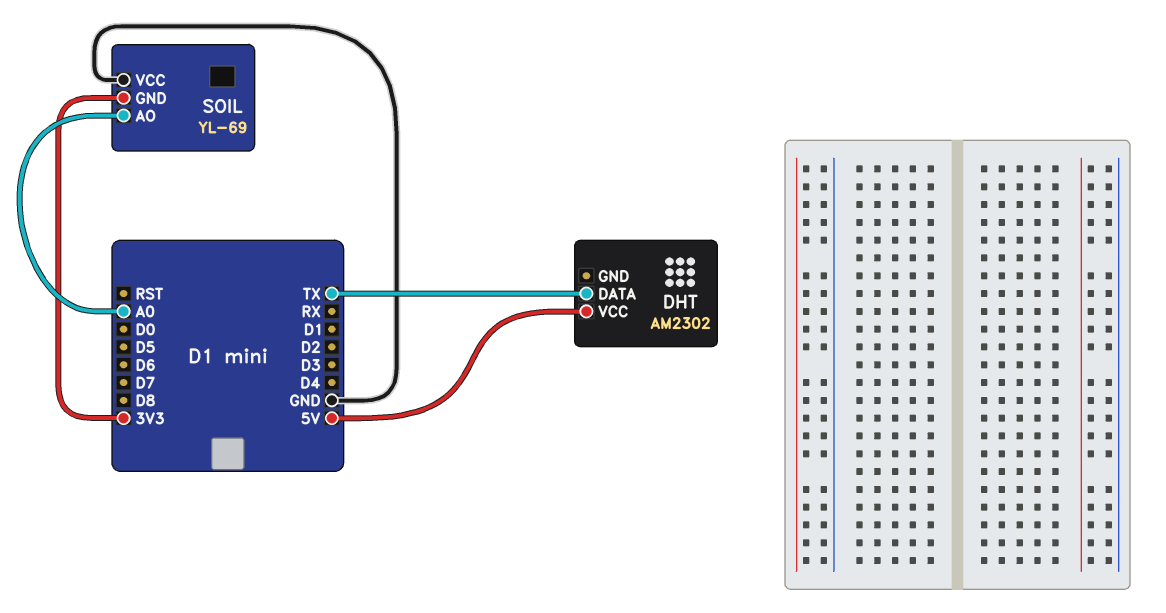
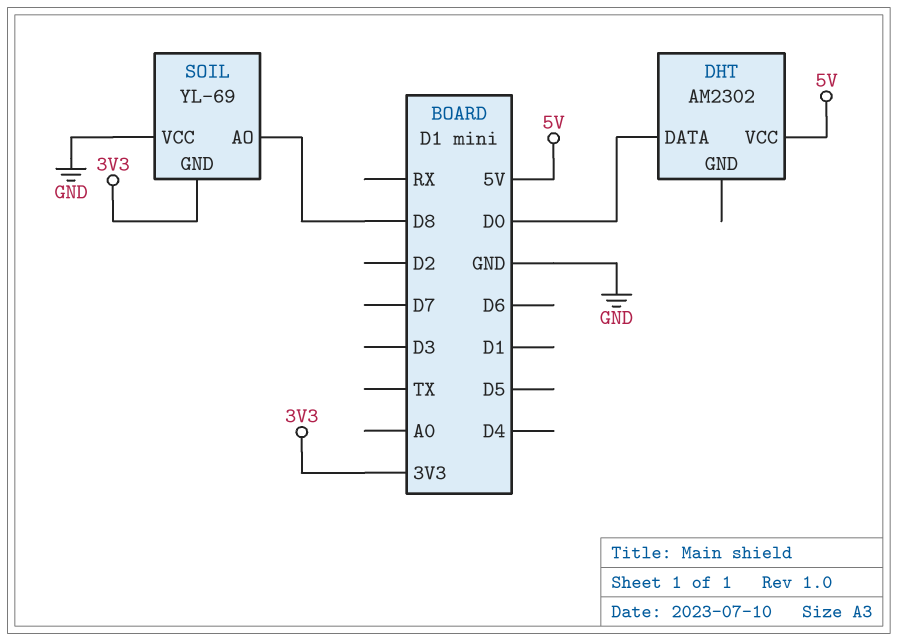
DHT pin DATA: TX -> D0
SOIL pin AO: A0 -> D8

